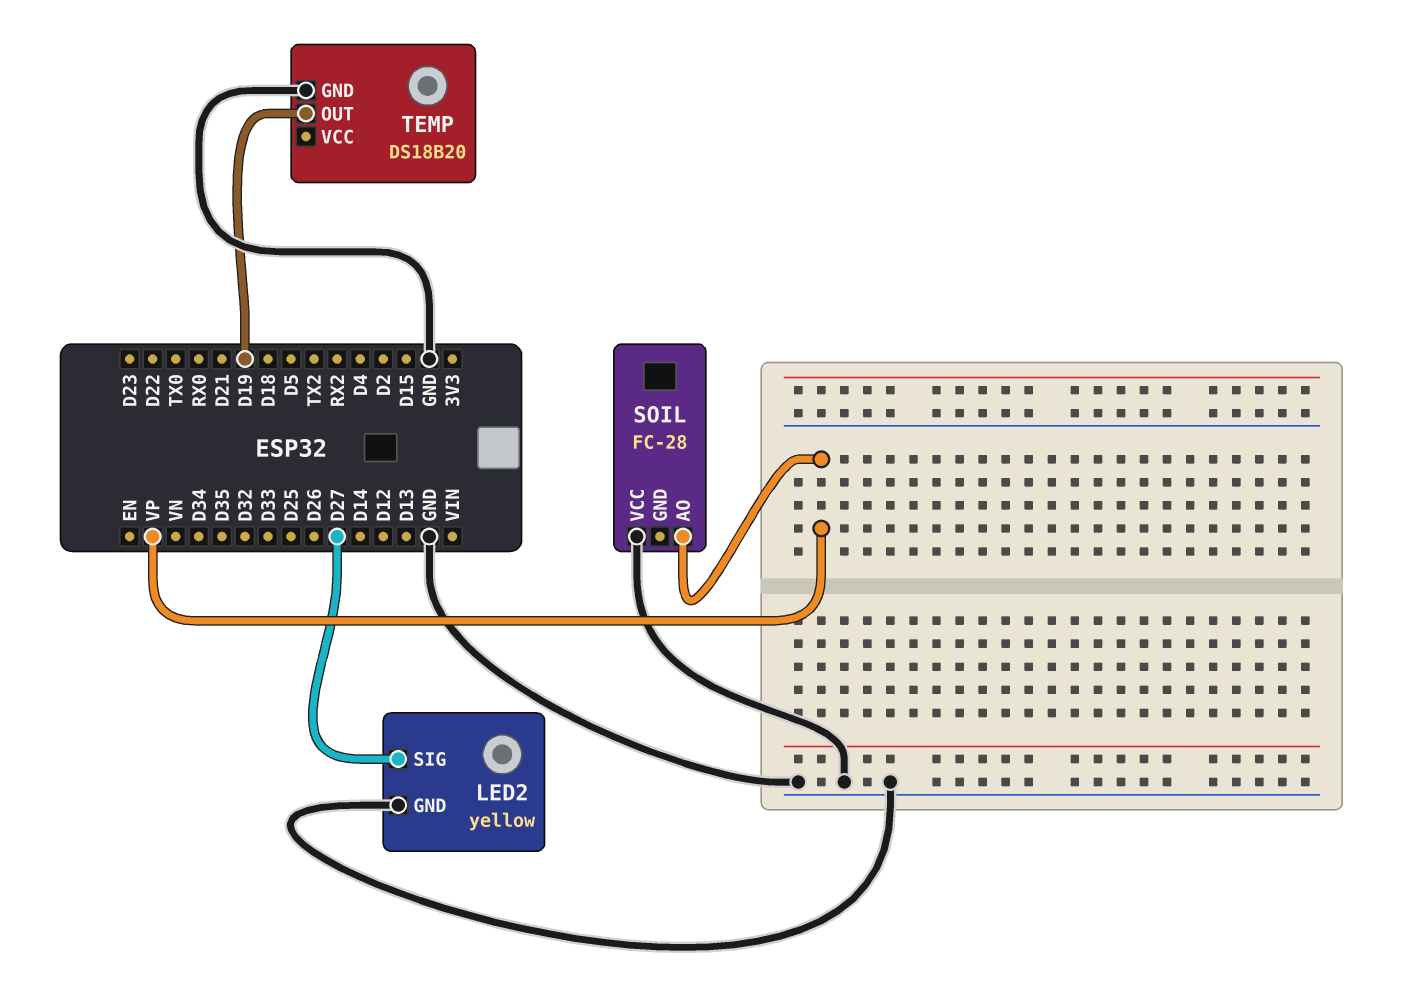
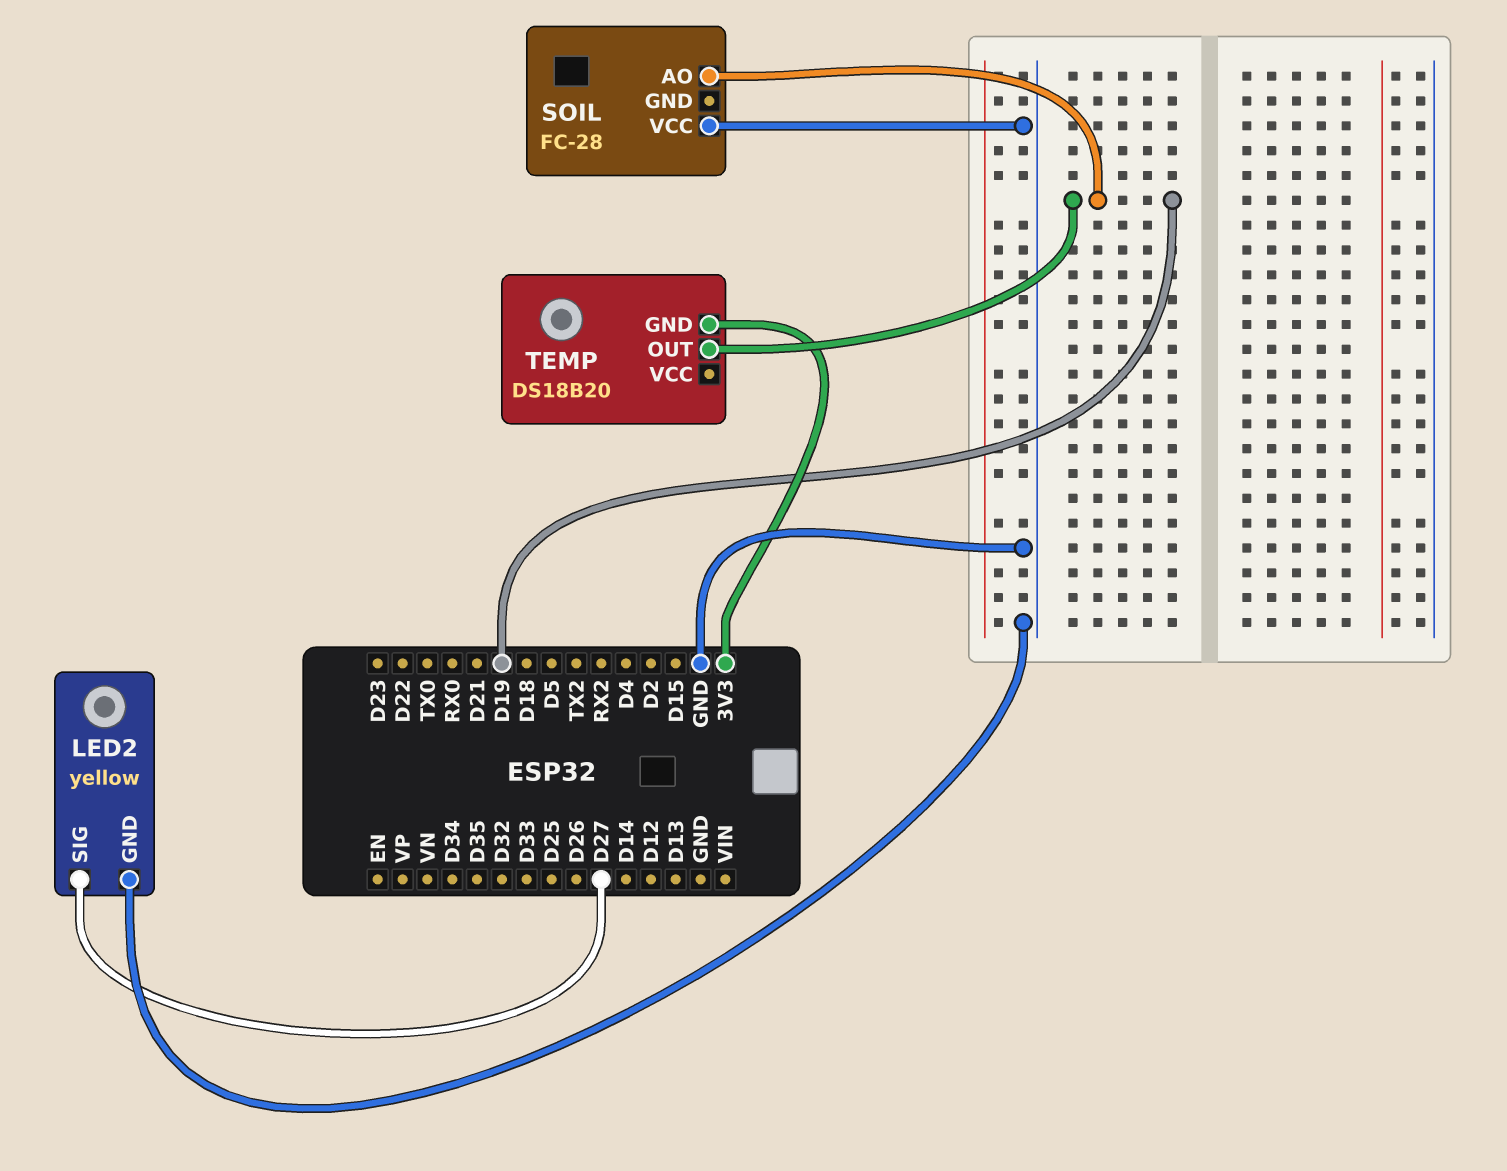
SOIL pin AO: VP -> D19
TEMP pin GND: GND -> 3V3

